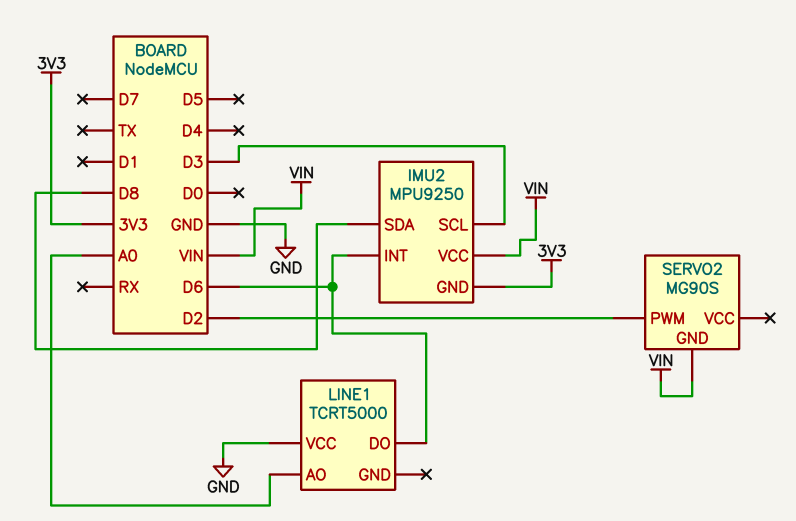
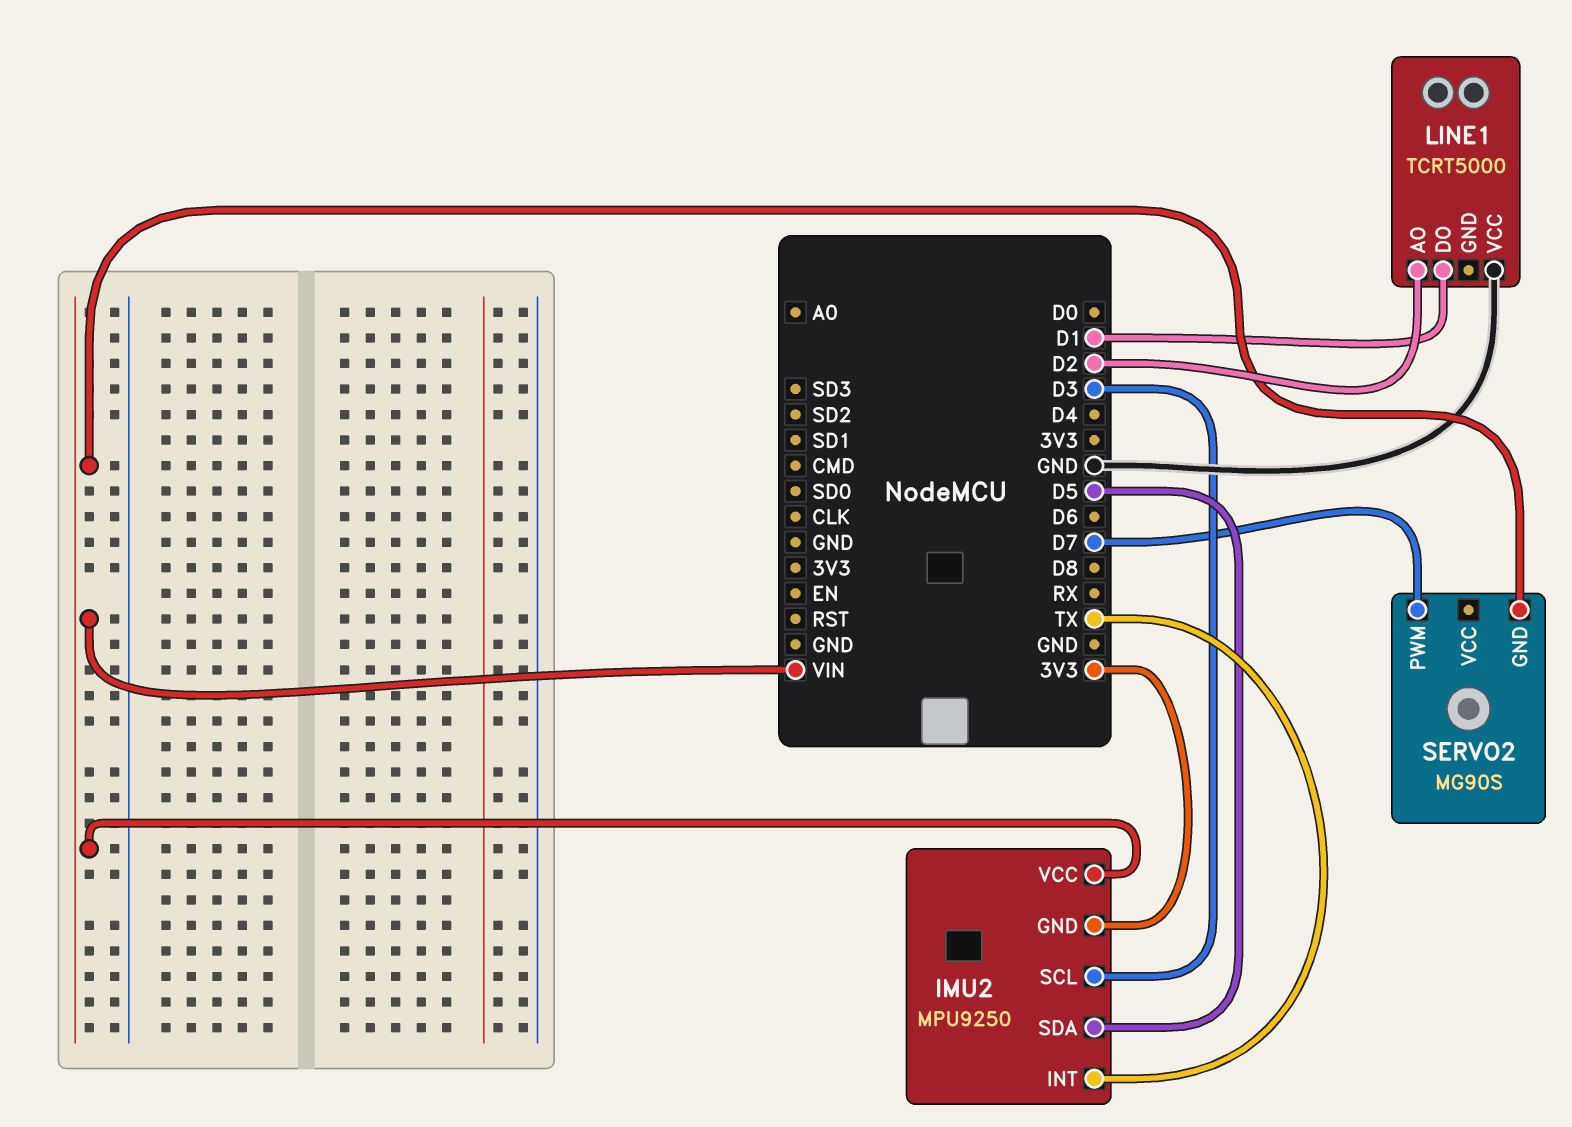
IMU2 pin INT: D6 -> TX
IMU2 pin SDA: D8 -> D5
LINE1 pin AO: A0 -> D2
LINE1 pin DO: D6 -> D1
SERVO2 pin PWM: D2 -> D7

